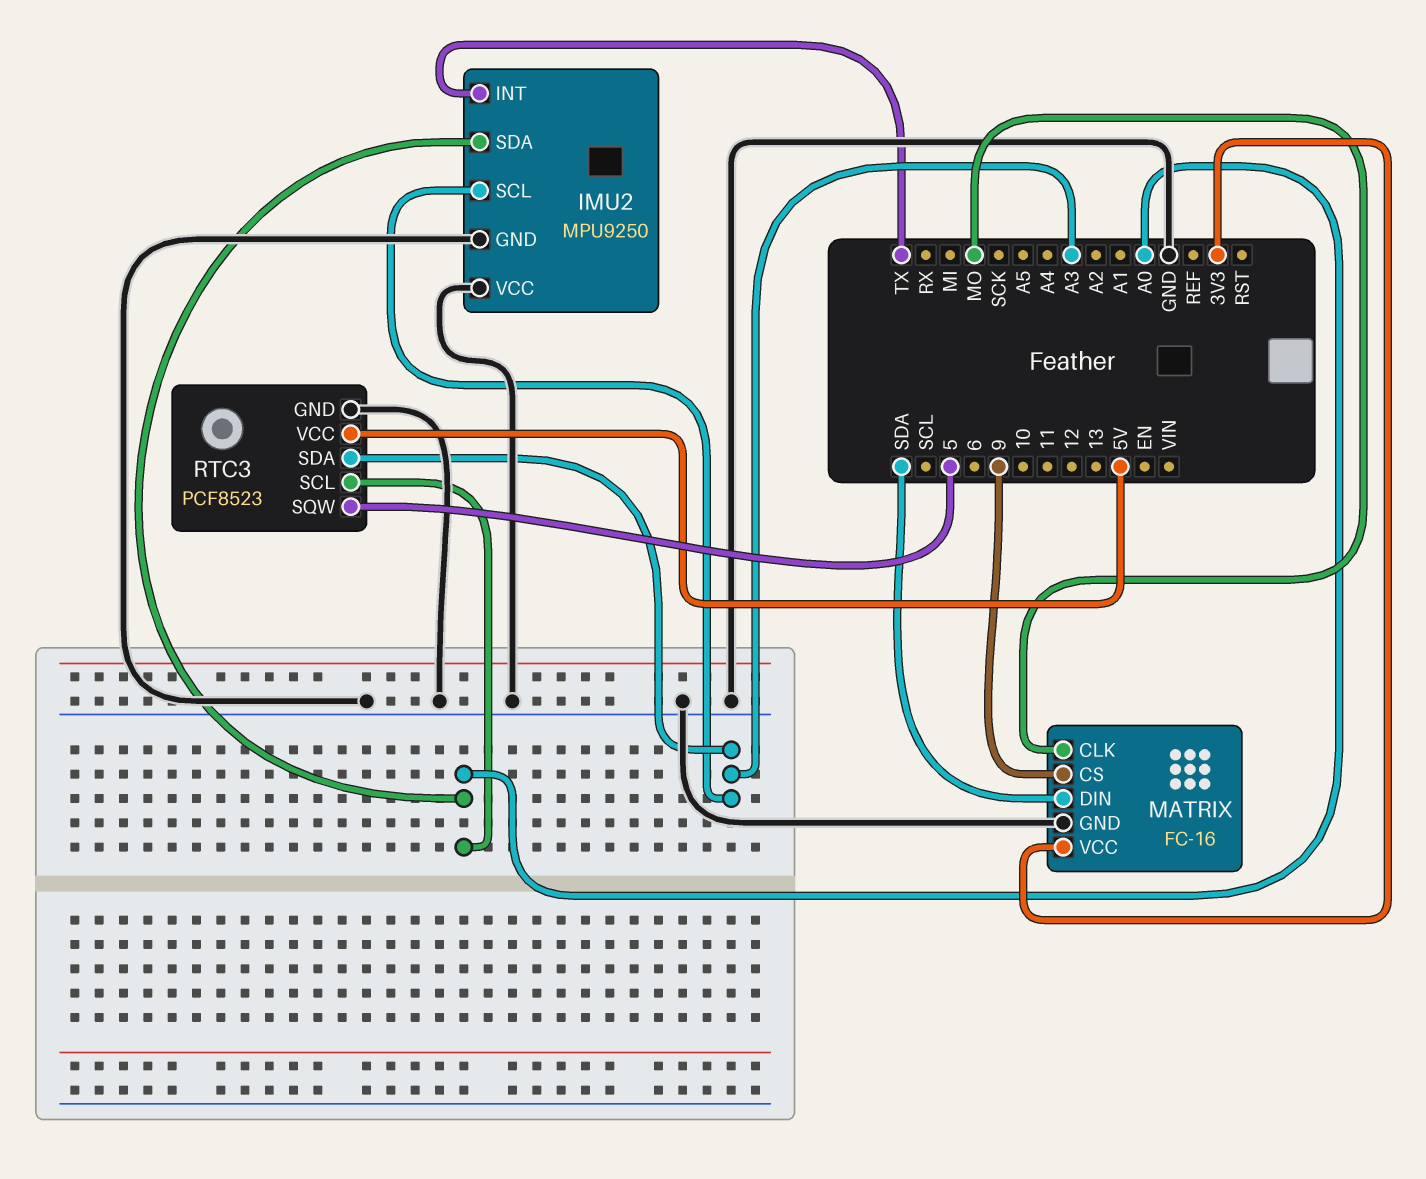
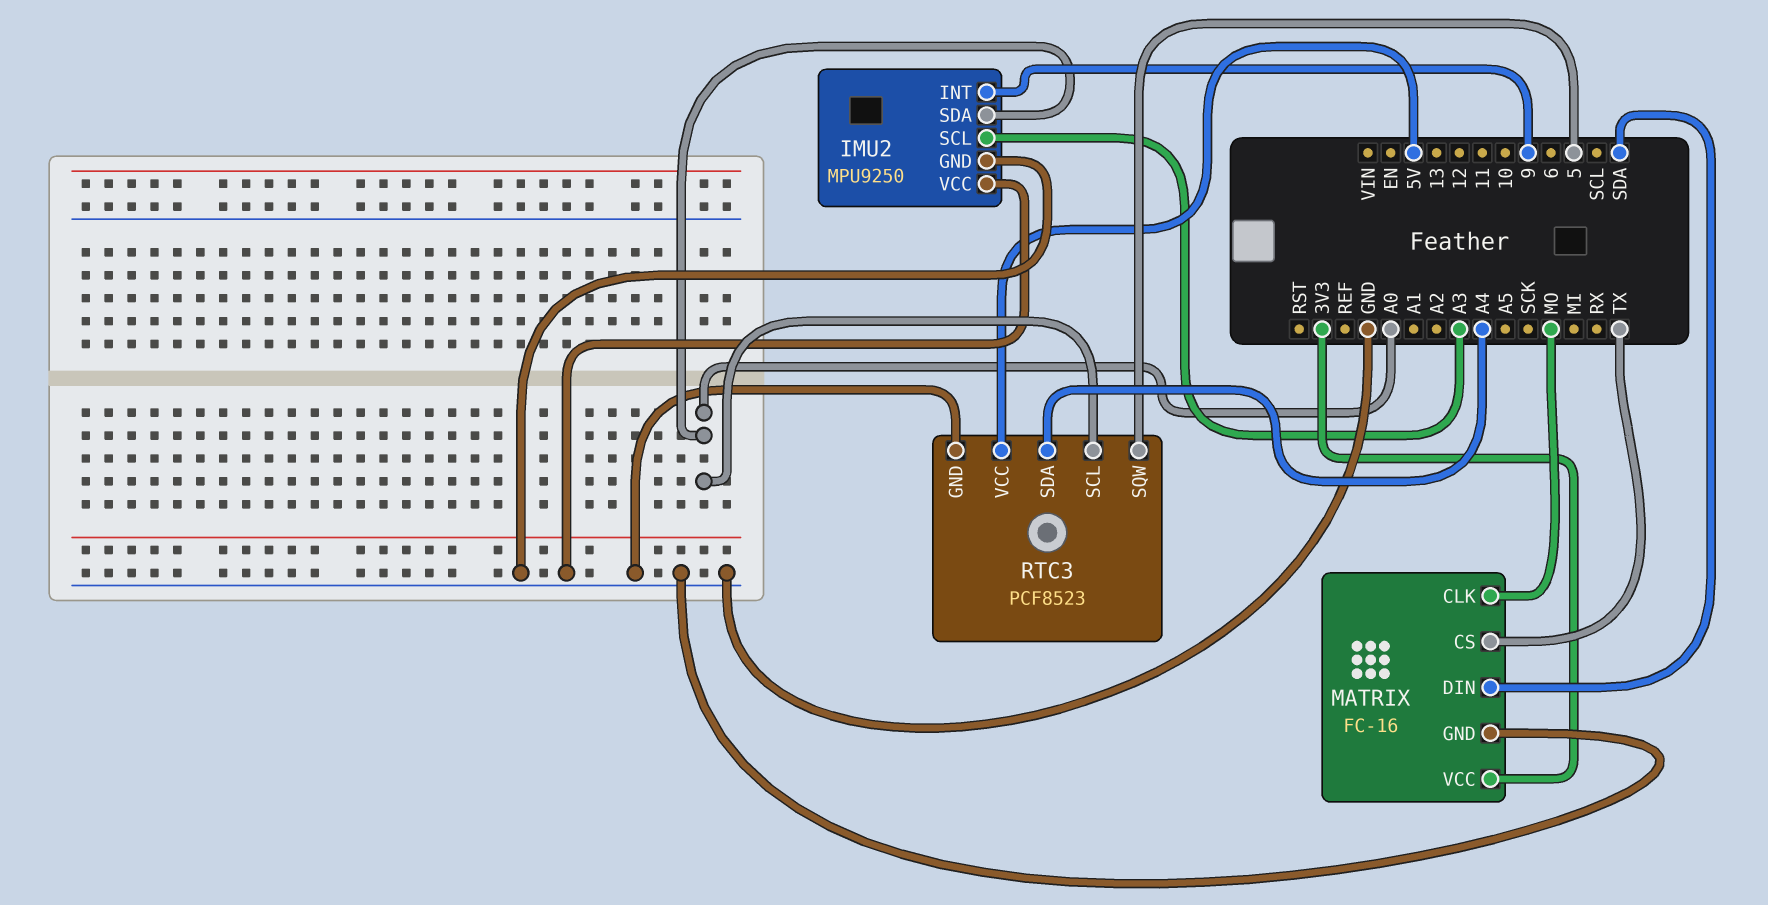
IMU2 pin INT: TX -> 9
MATRIX pin CS: 9 -> TX
RTC3 pin SDA: A3 -> A4

